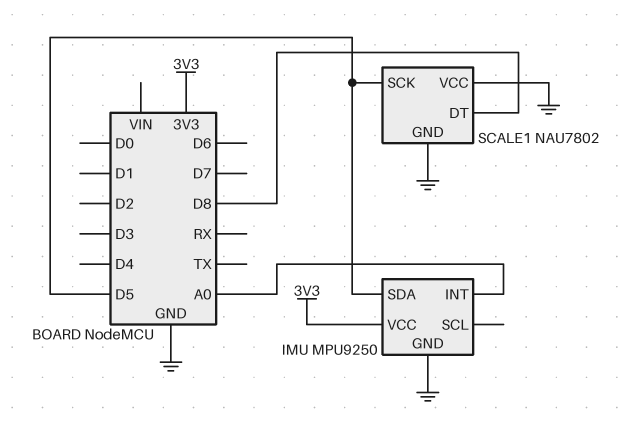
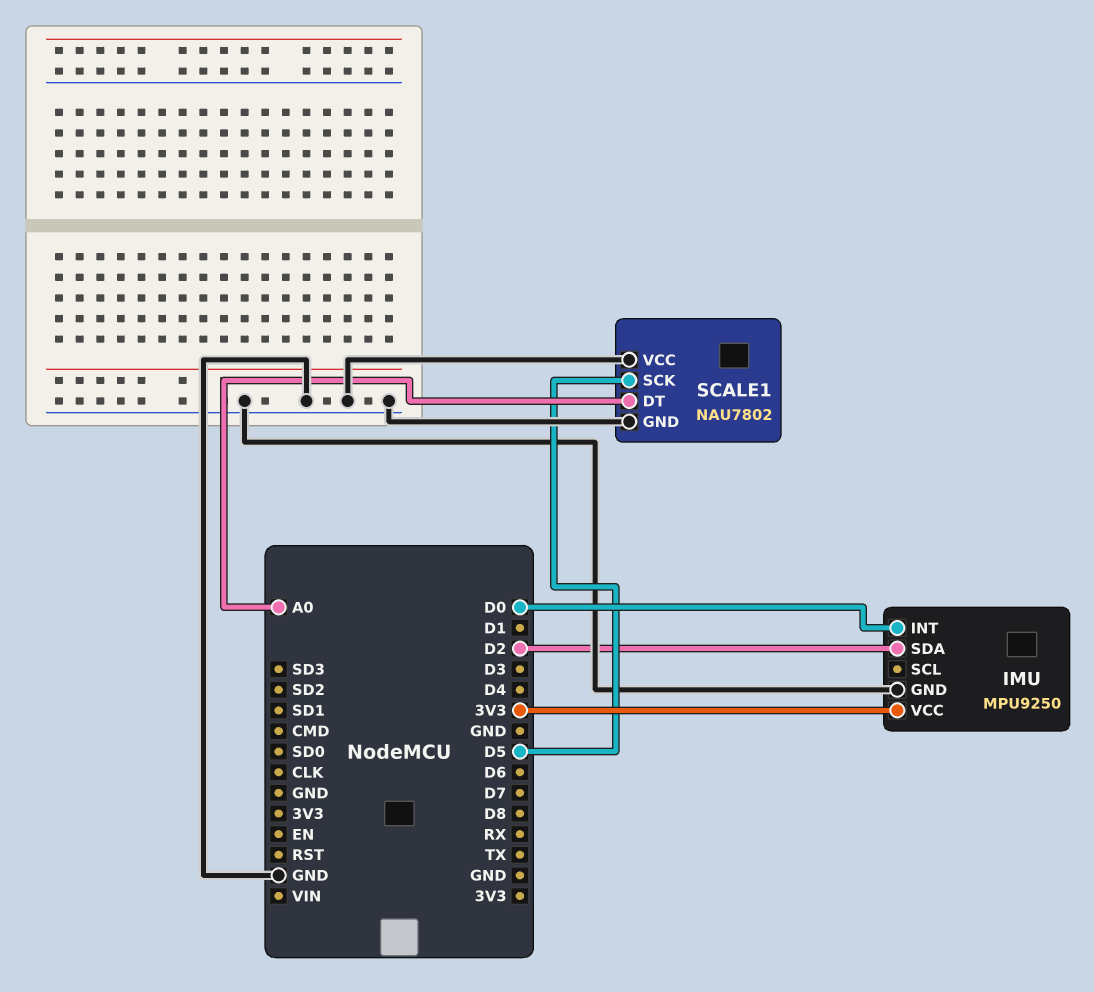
IMU pin INT: A0 -> D0
IMU pin SDA: D5 -> D2
SCALE1 pin DT: D8 -> A0

